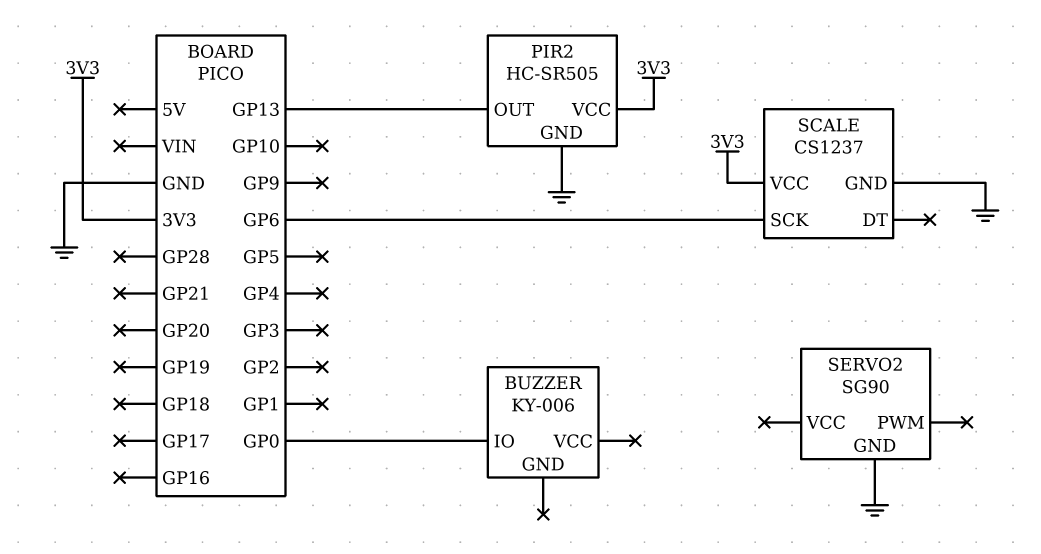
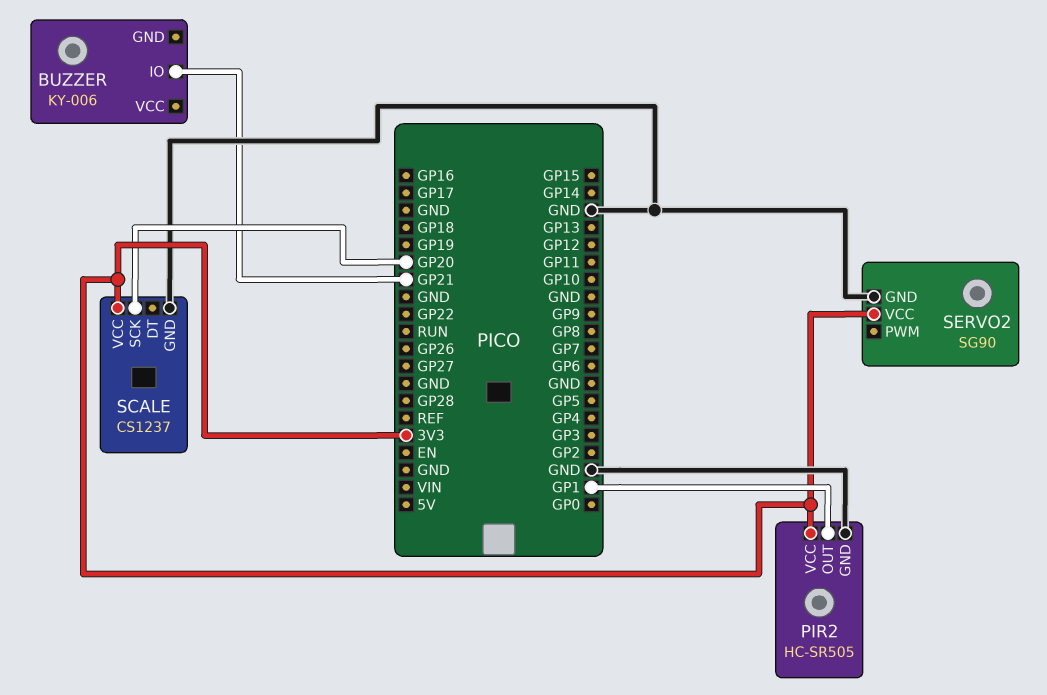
BUZZER pin IO: GP0 -> GP21
PIR2 pin OUT: GP13 -> GP1
SCALE pin SCK: GP6 -> GP20
SERVO2 pin VCC: none -> 3V3

